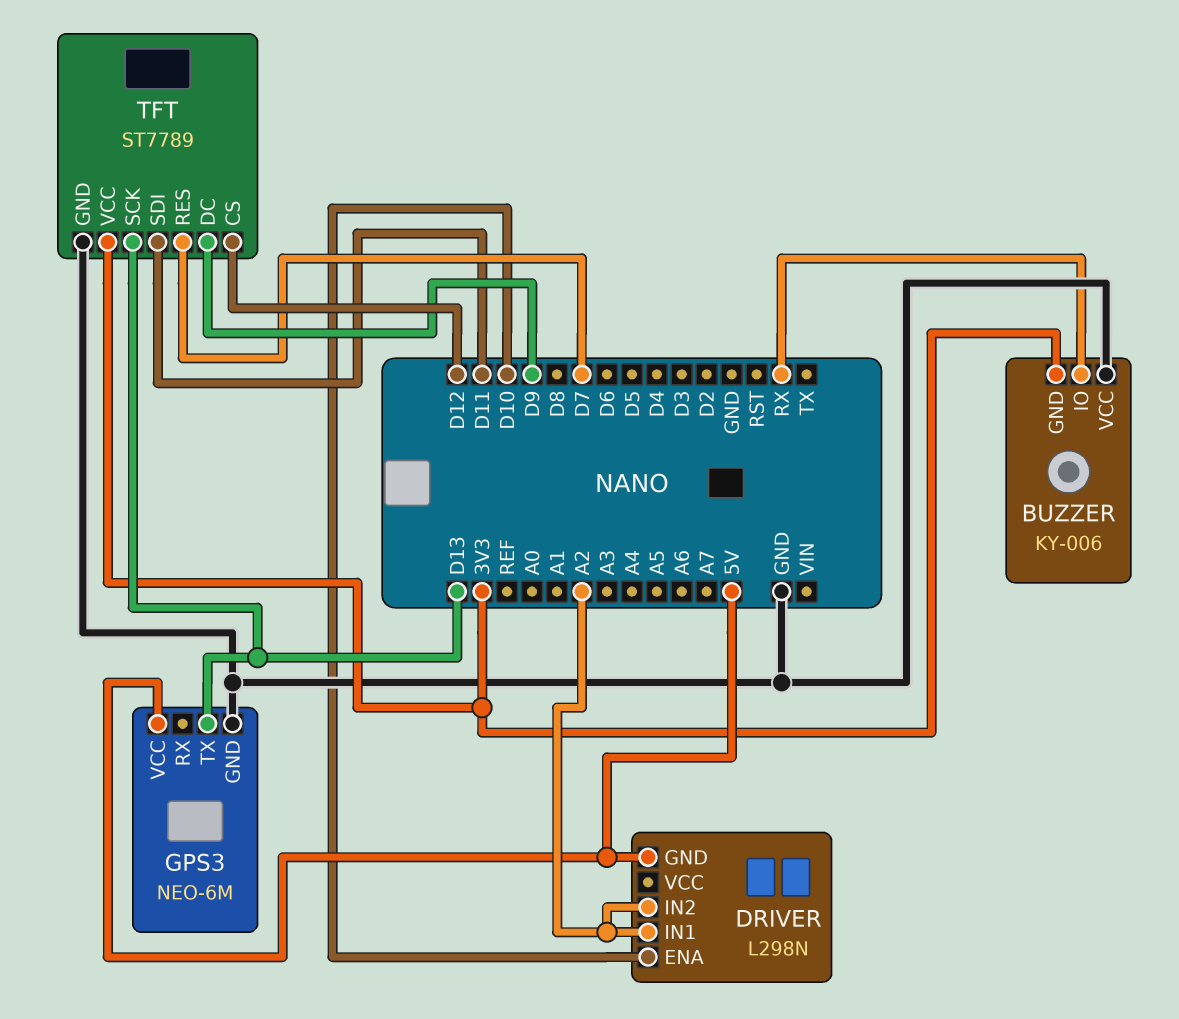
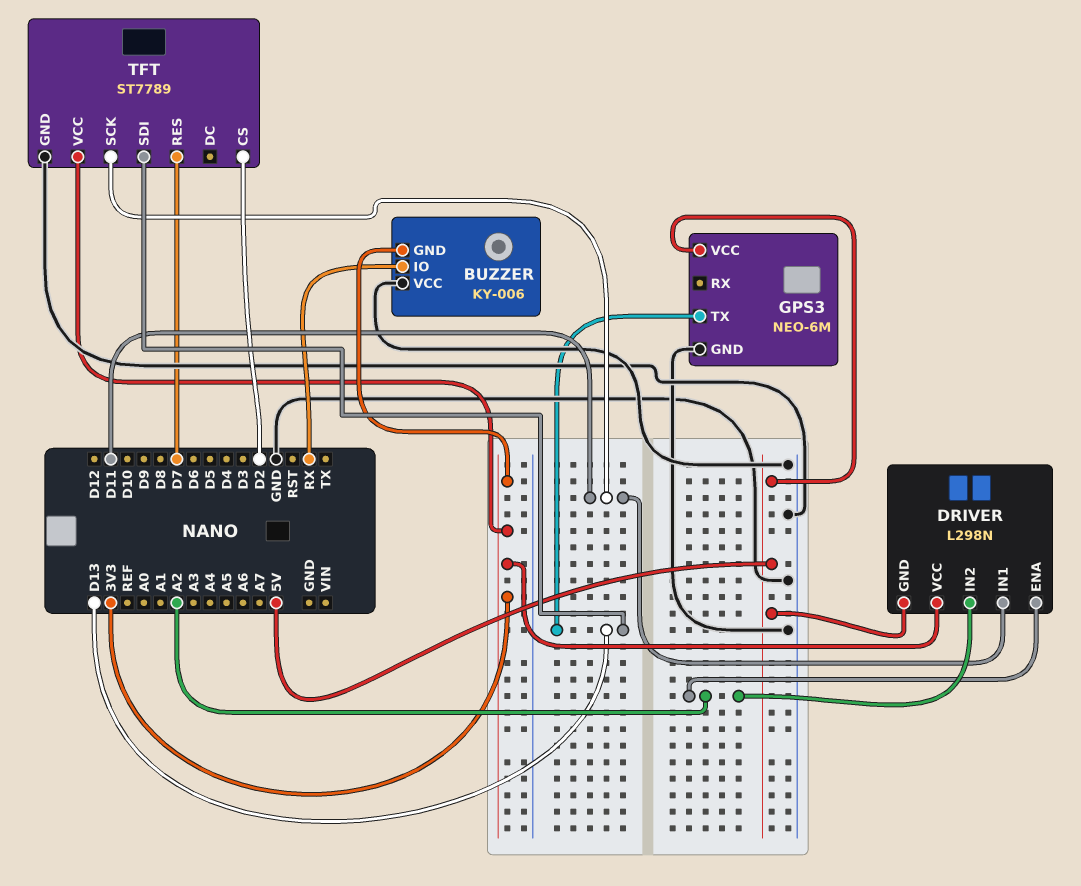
DRIVER pin ENA: D10 -> A2
DRIVER pin IN1: A2 -> D11
DRIVER pin VCC: none -> 3V3
TFT pin CS: D12 -> D2
TFT pin DC: D9 -> none
TFT pin SCK: D13 -> D11
TFT pin SDI: D11 -> D13

